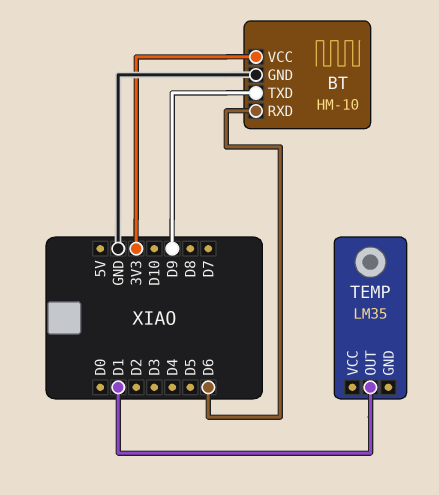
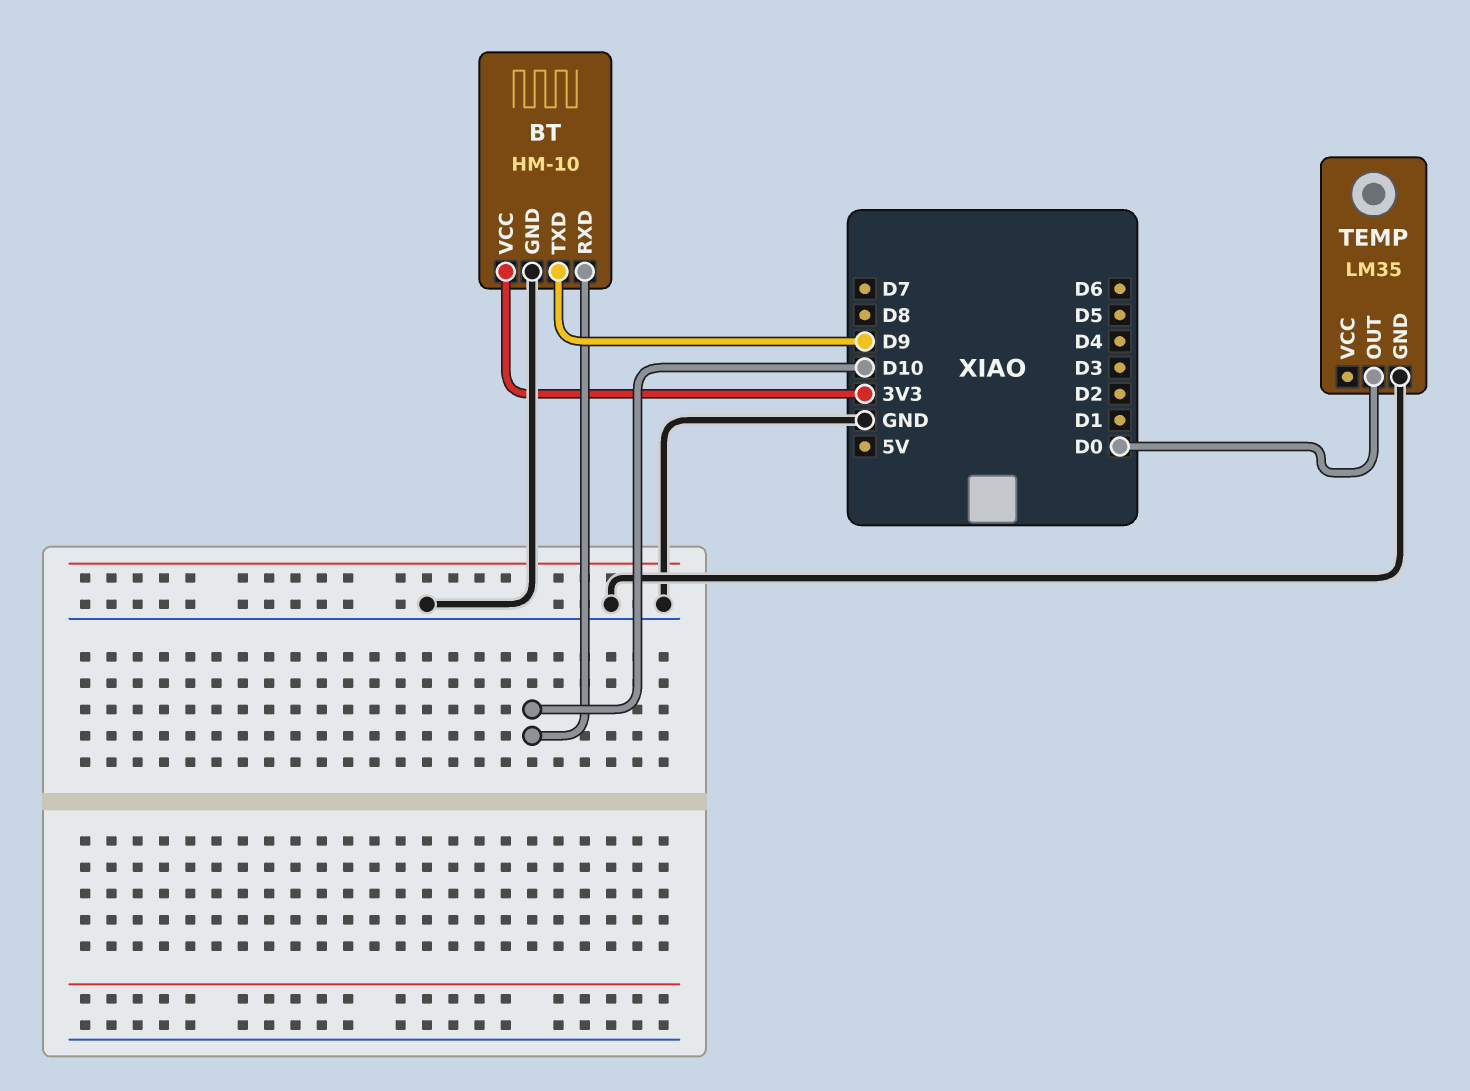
BT pin RXD: D6 -> D10
TEMP pin GND: none -> GND
TEMP pin OUT: D1 -> D0

